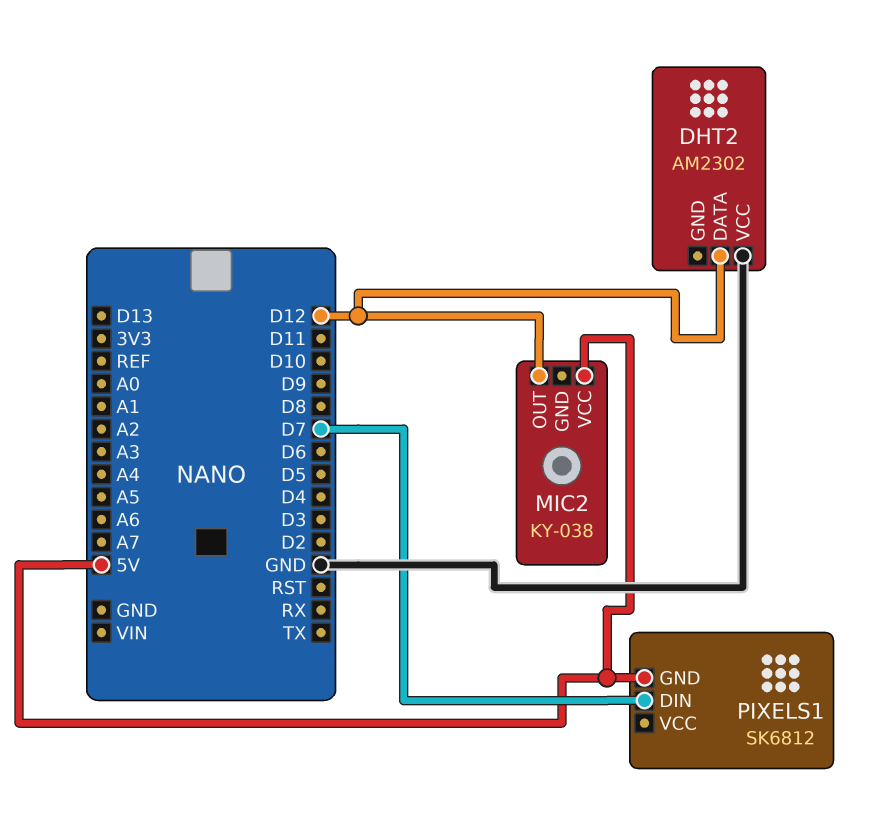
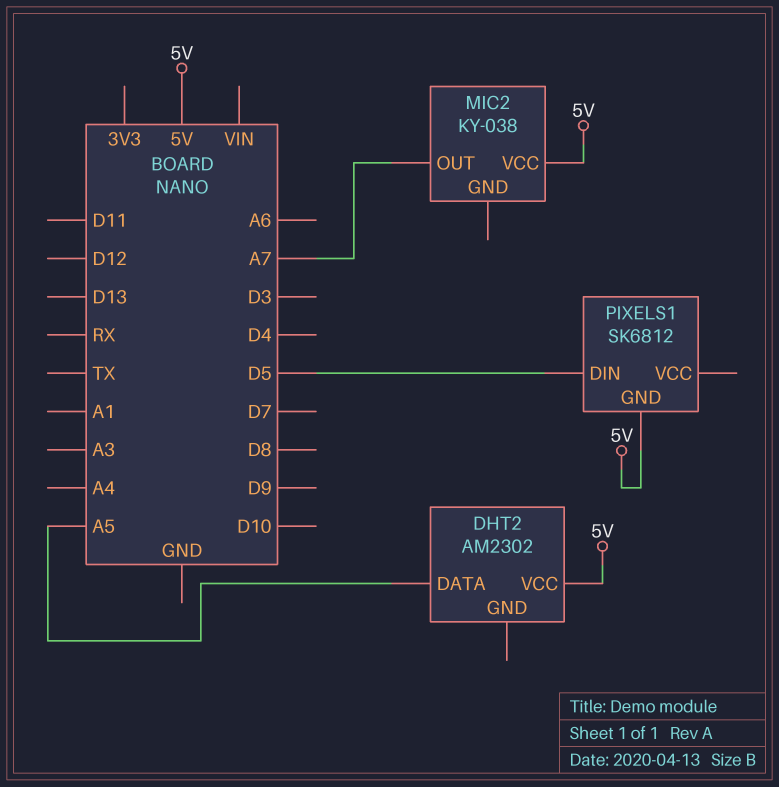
DHT2 pin DATA: D12 -> A5
DHT2 pin VCC: GND -> 5V
MIC2 pin OUT: D12 -> A7
PIXELS1 pin DIN: D7 -> D5

